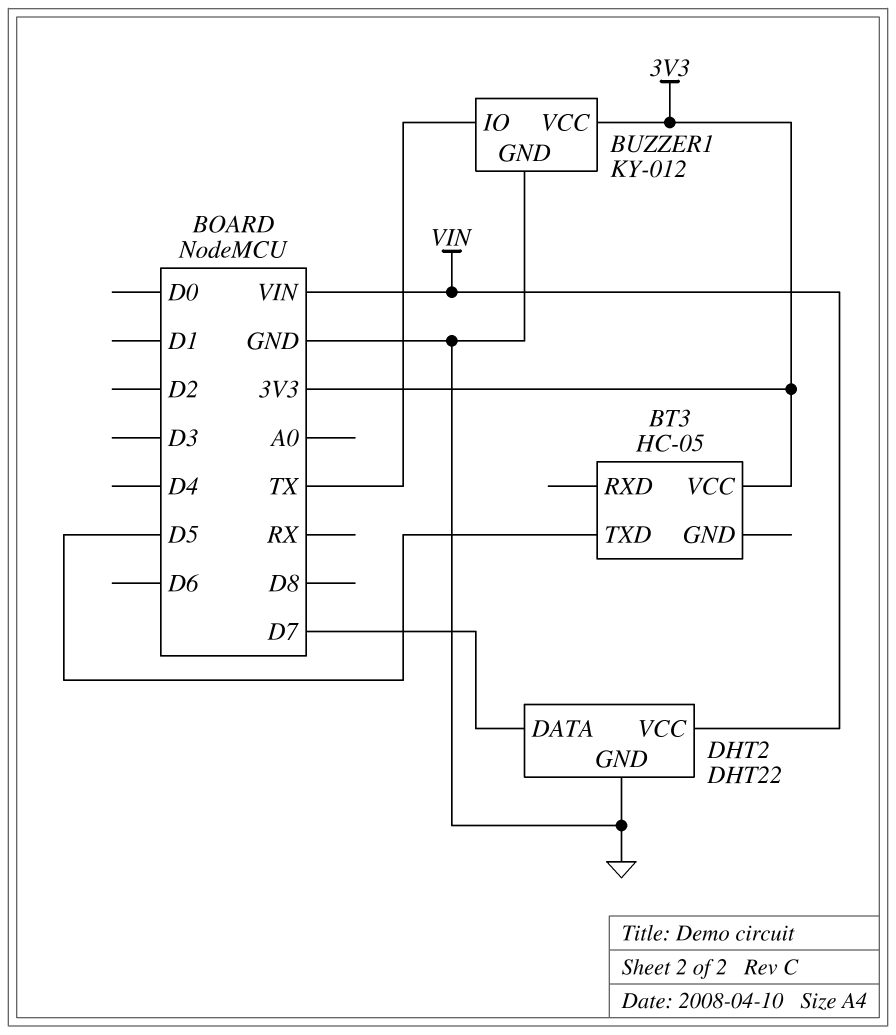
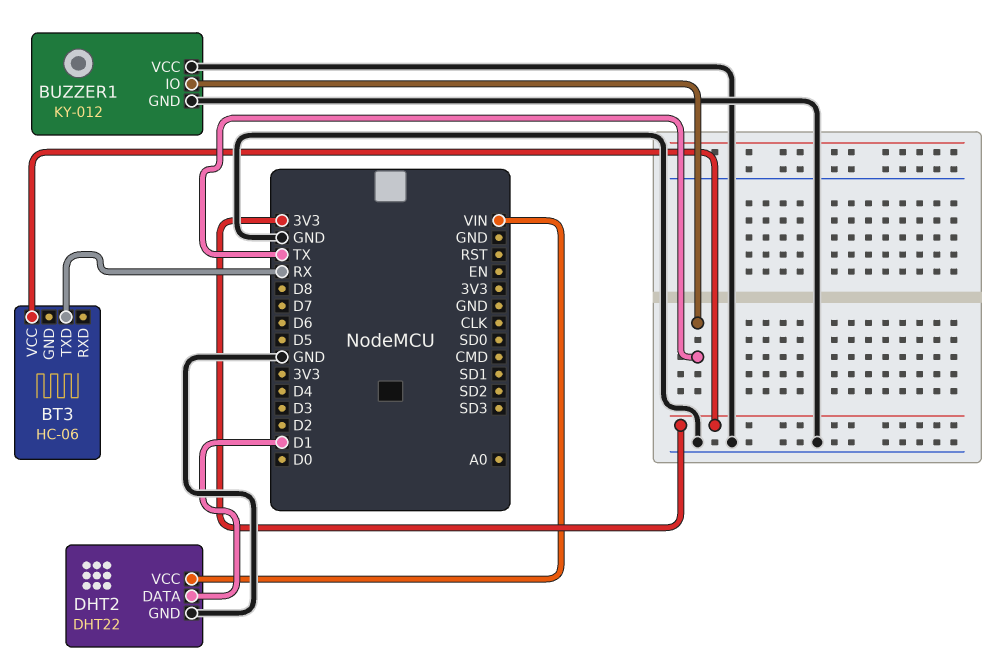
BT3: HC-05 -> HC-06
BT3 pin TXD: D5 -> RX
BUZZER1 pin VCC: 3V3 -> GND
DHT2 pin DATA: D7 -> D1

